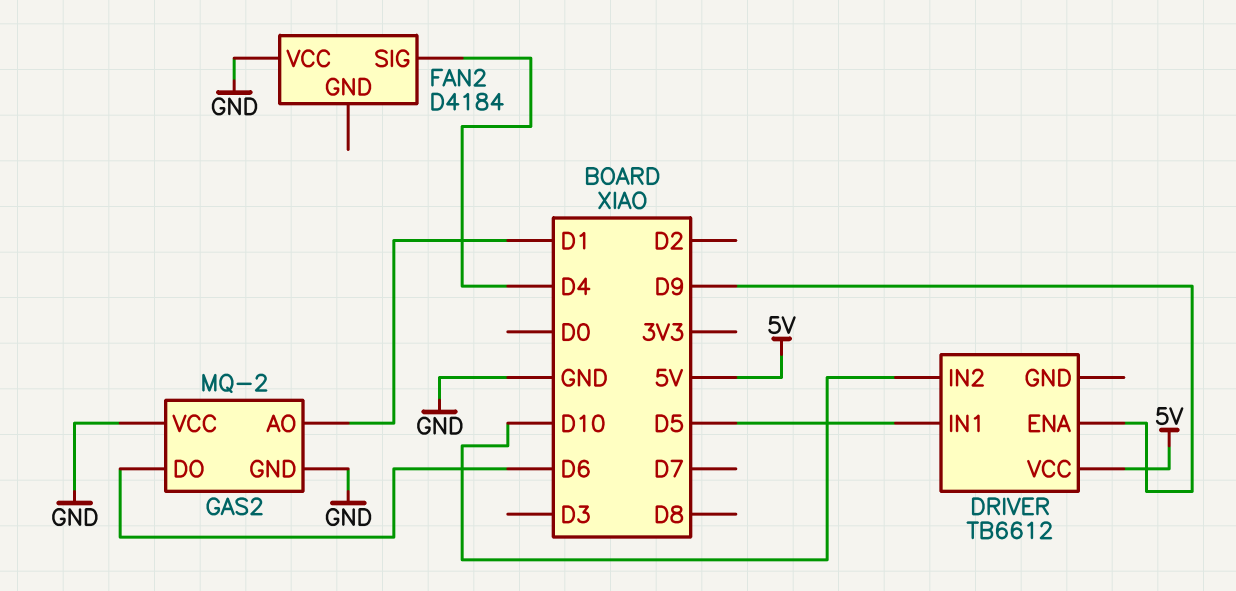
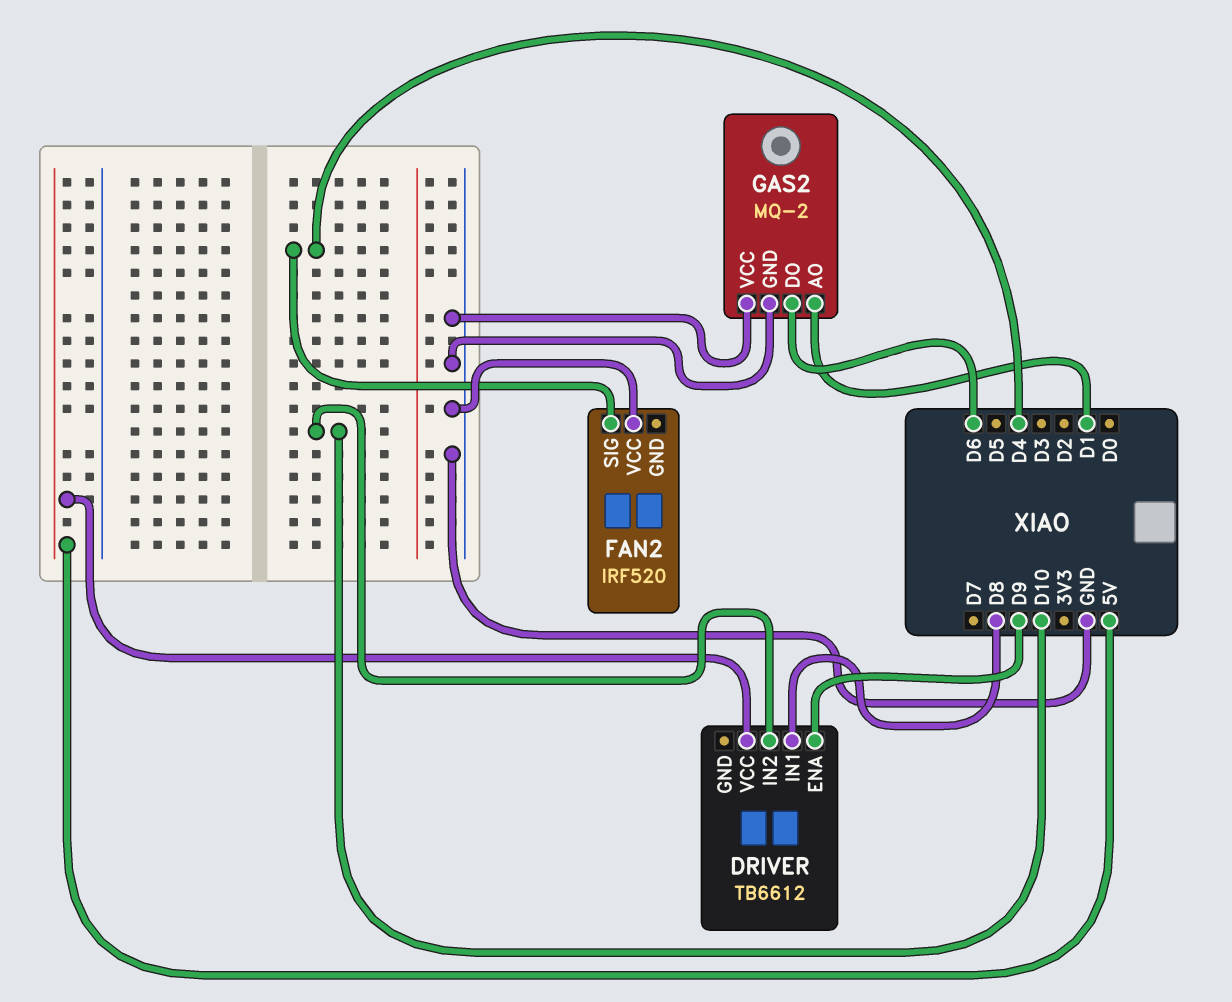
DRIVER pin IN1: D5 -> D8
FAN2: D4184 -> IRF520

